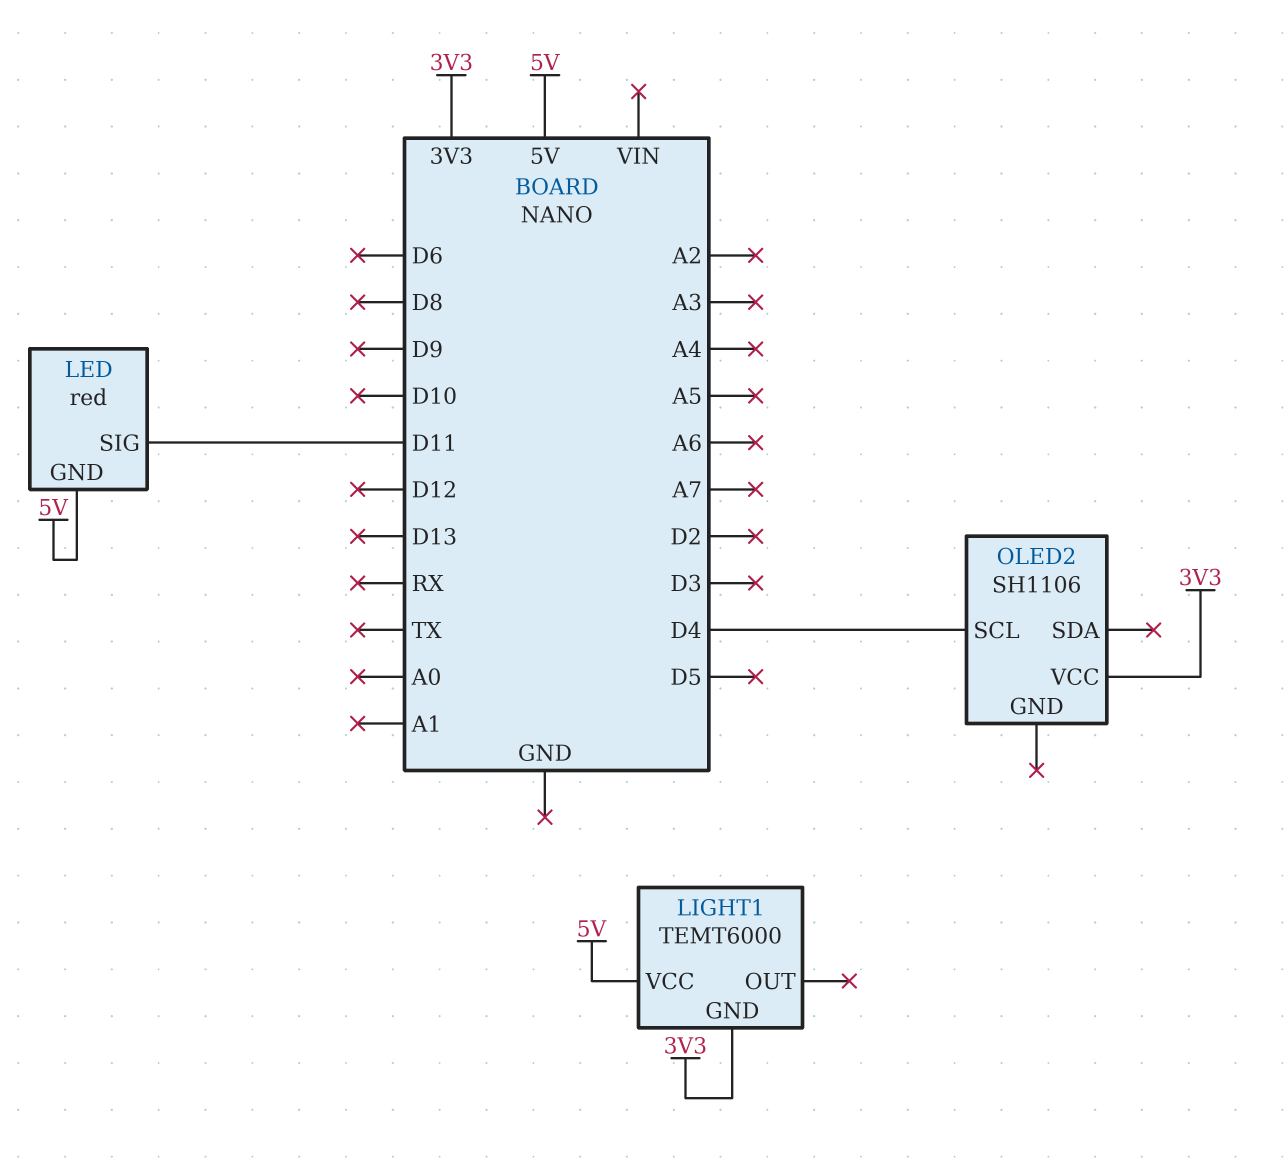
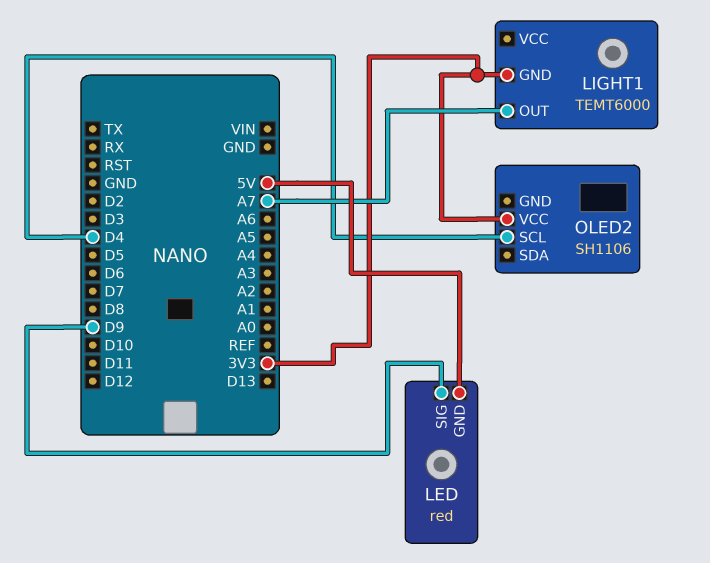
LED pin SIG: D11 -> D9
LIGHT1 pin OUT: none -> A7
LIGHT1 pin VCC: 5V -> none

